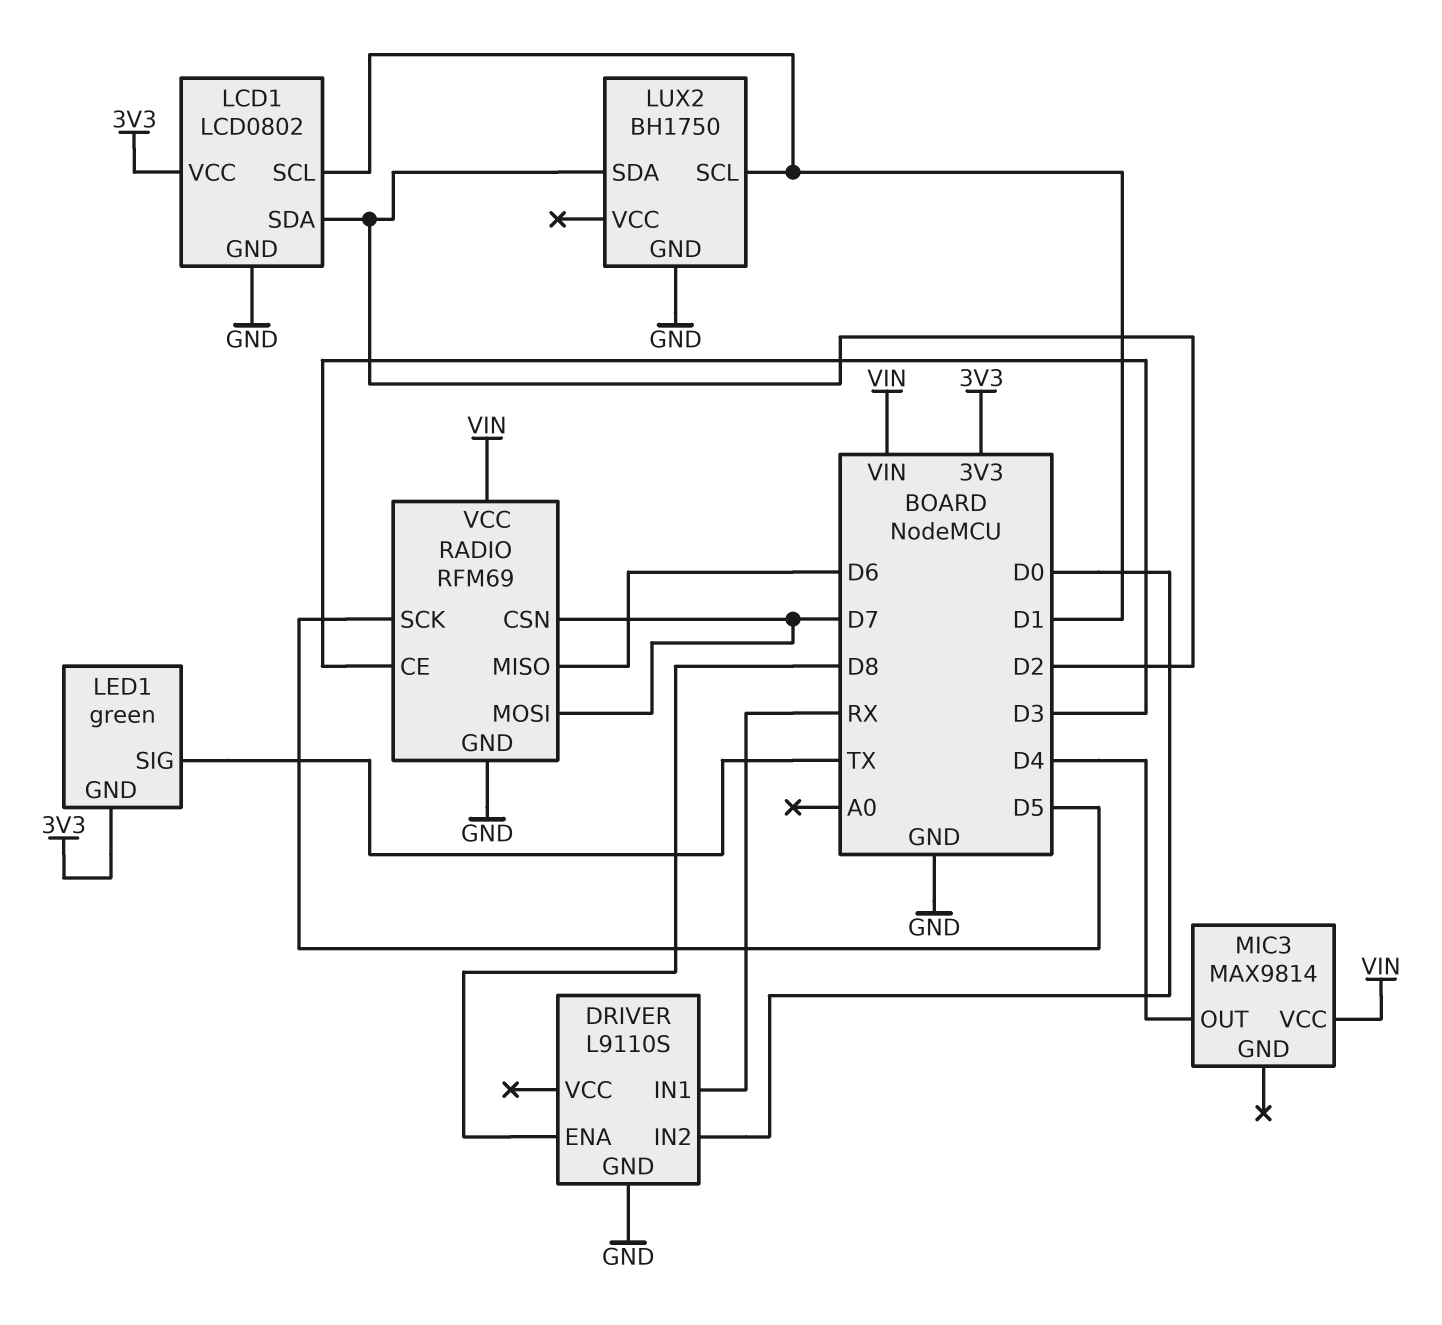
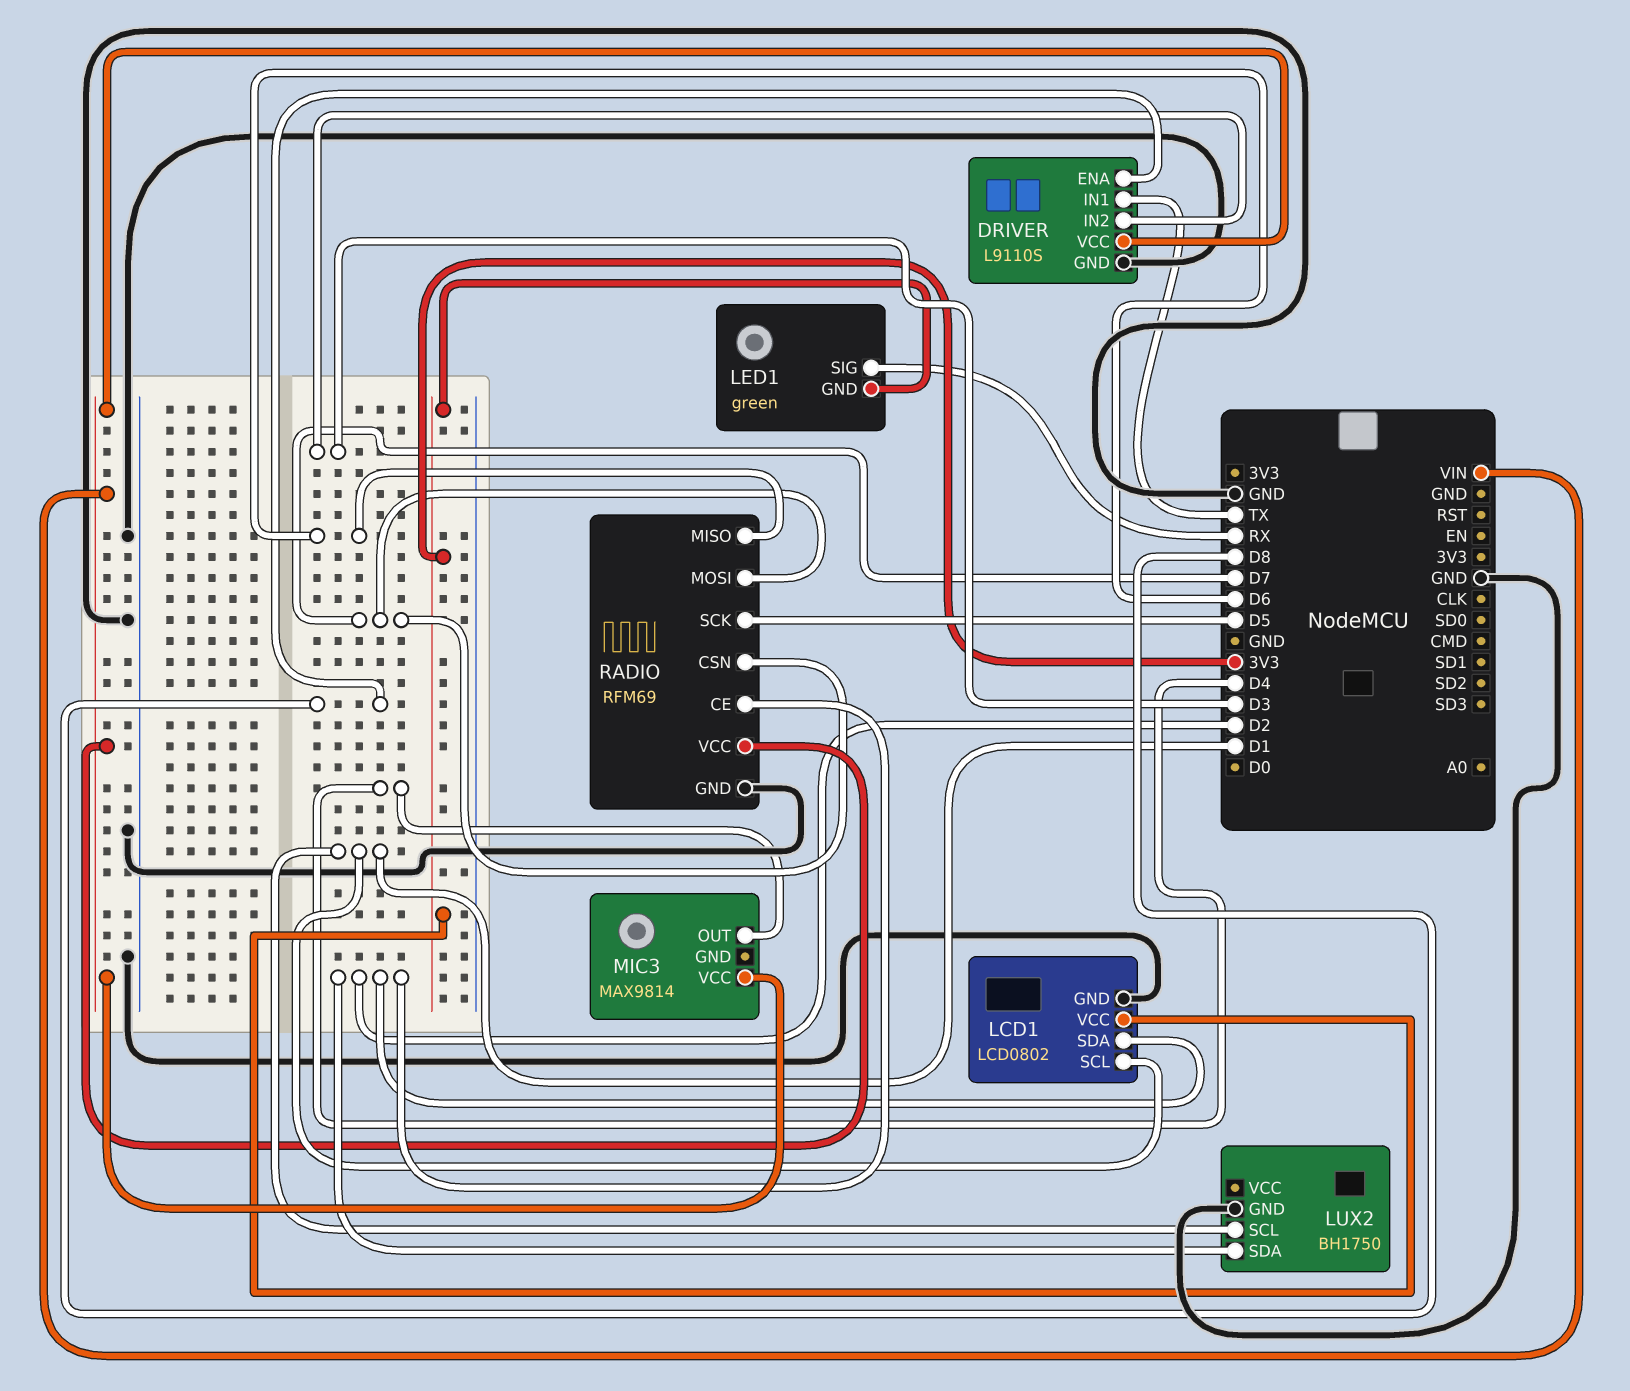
DRIVER pin IN1: RX -> TX
DRIVER pin IN2: D0 -> D3
DRIVER pin VCC: none -> VIN
LED1 pin SIG: TX -> RX
RADIO pin CE: D3 -> D2

